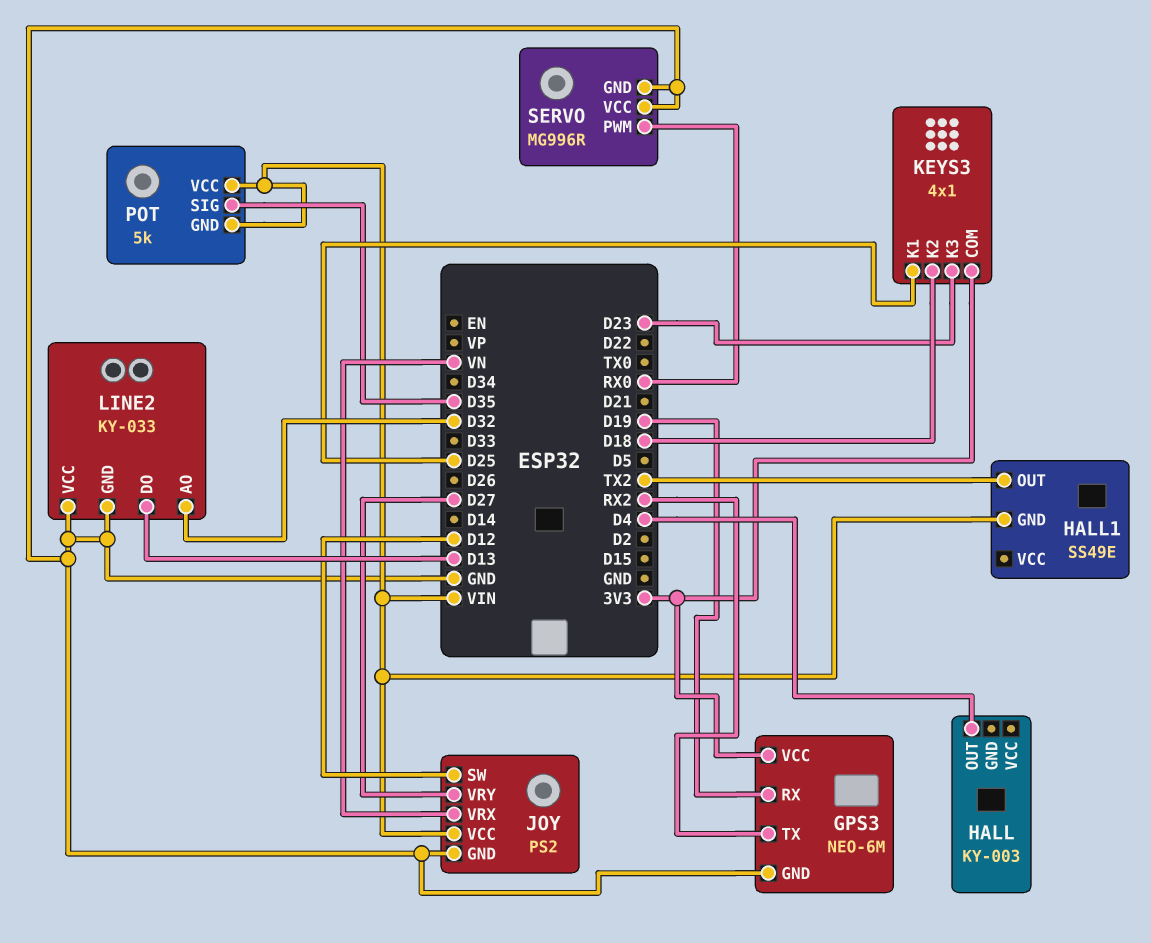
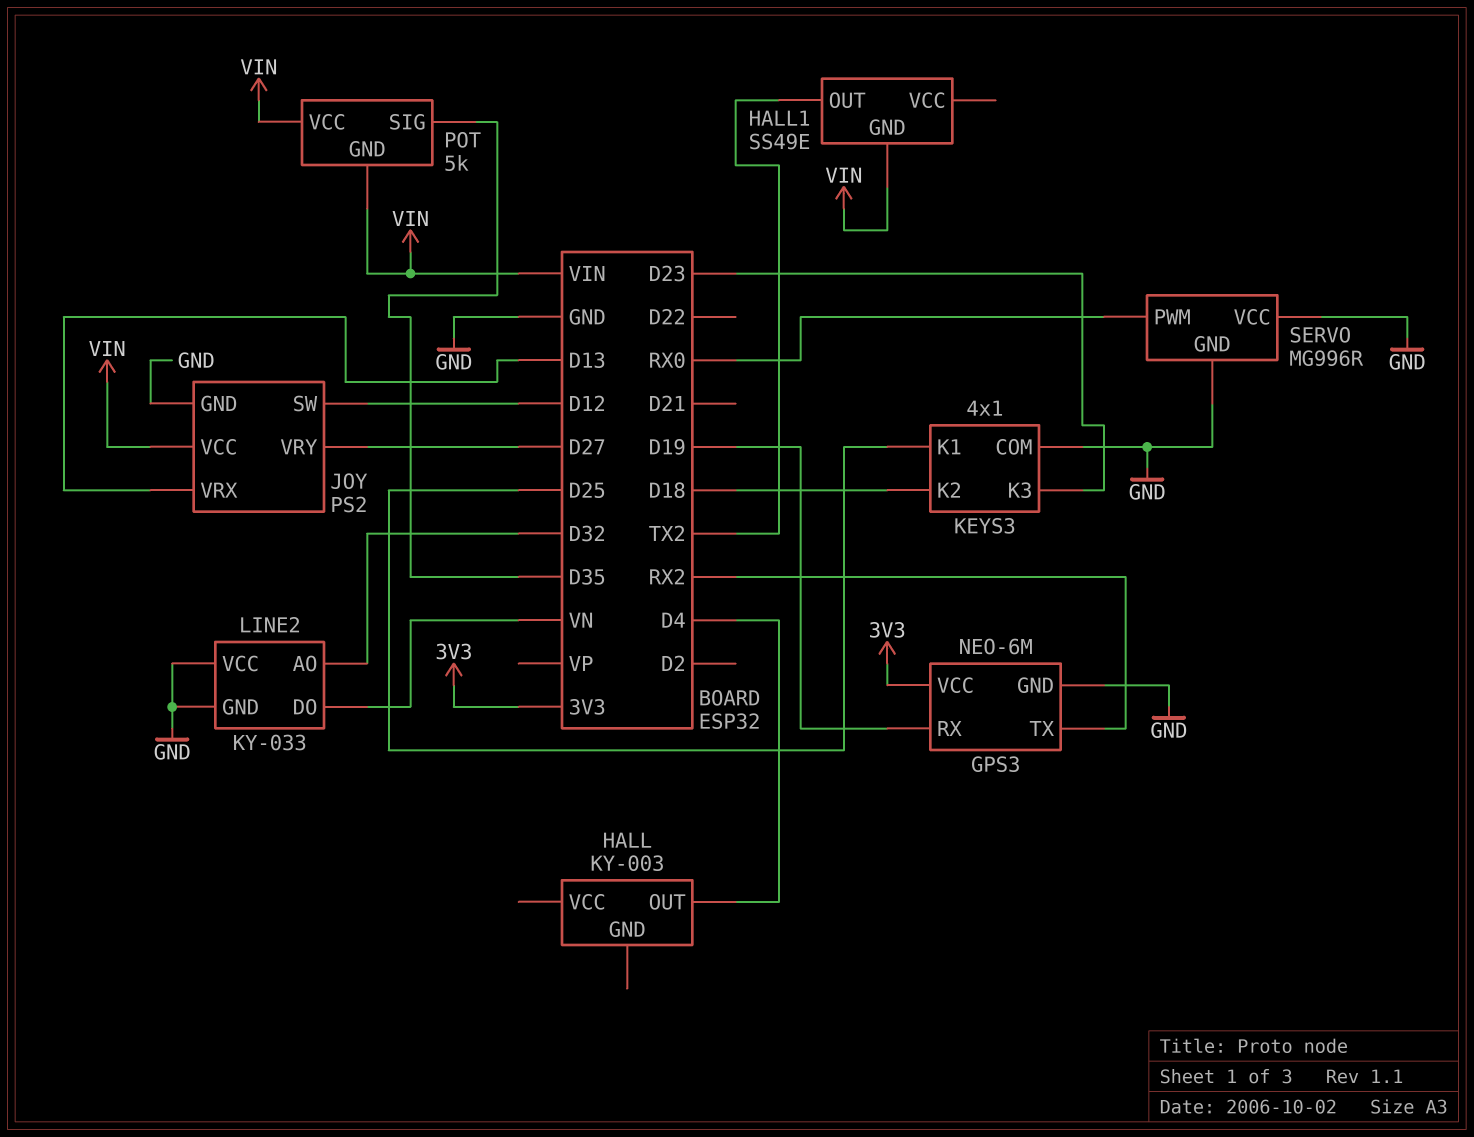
JOY pin VRX: VN -> D13
KEYS3 pin COM: 3V3 -> GND
LINE2 pin DO: D13 -> VN

